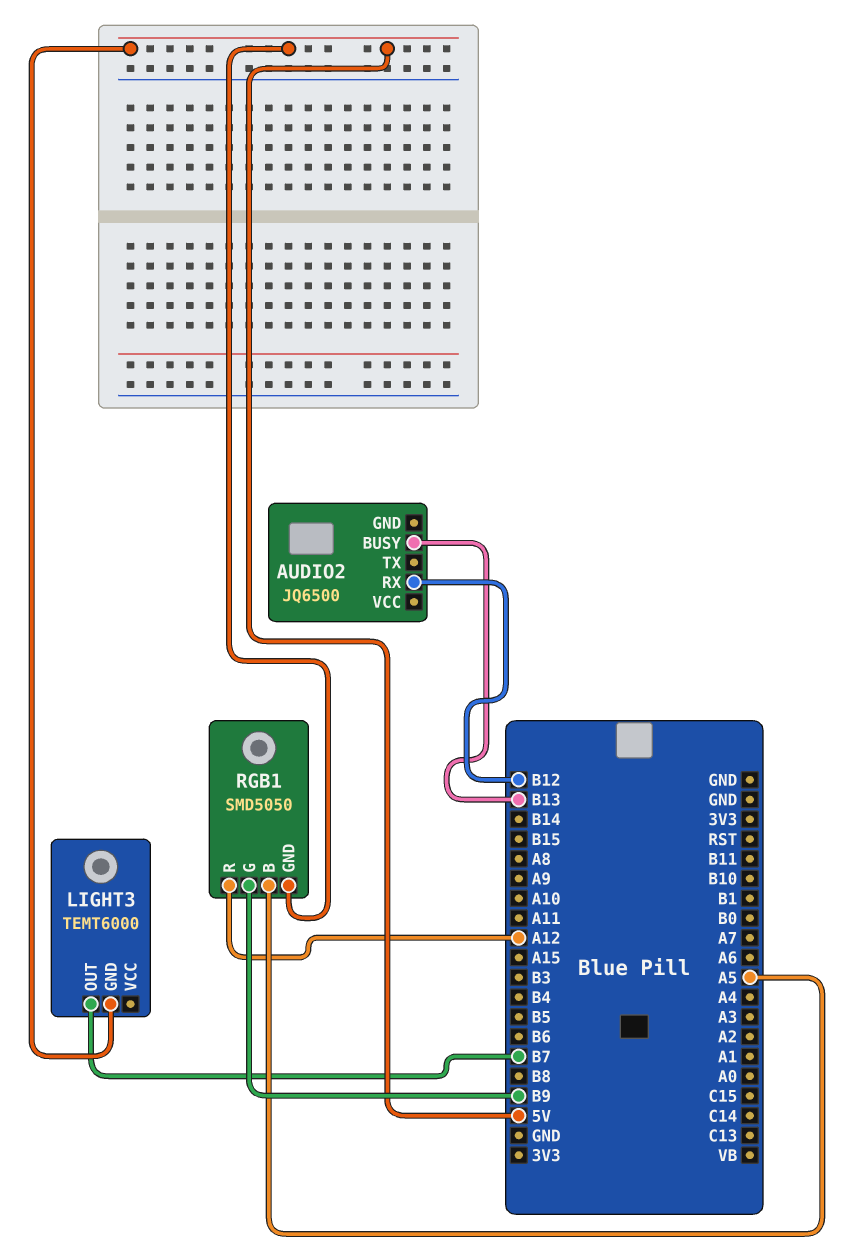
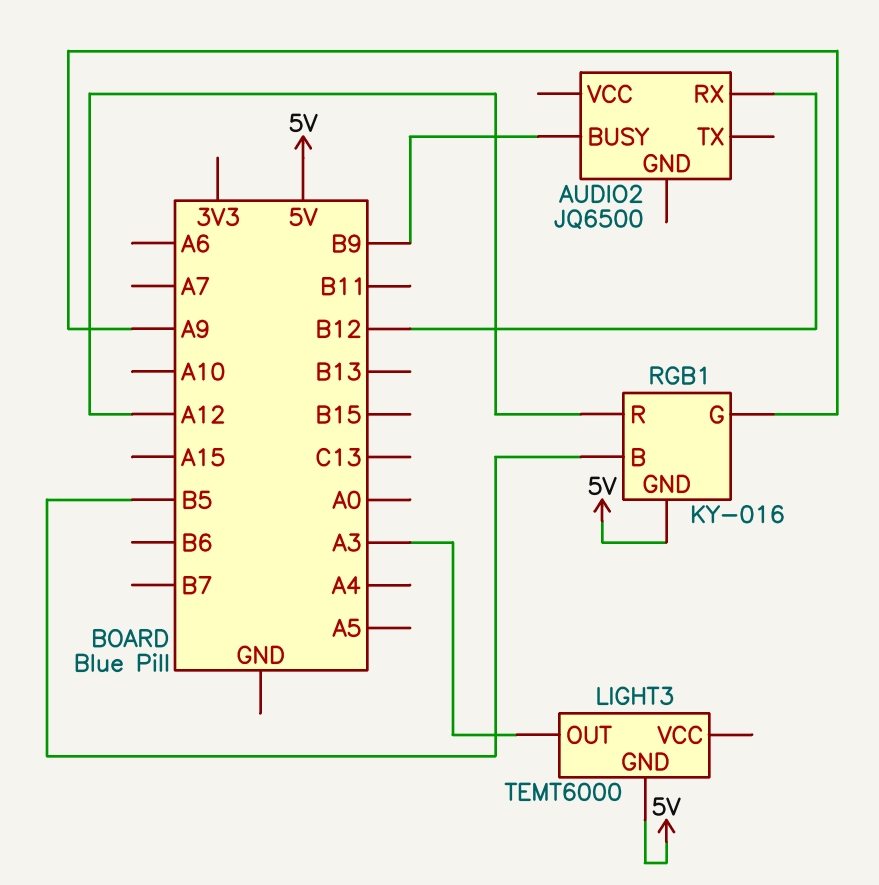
AUDIO2 pin BUSY: B13 -> B9
LIGHT3 pin OUT: B7 -> A3
RGB1: SMD5050 -> KY-016
RGB1 pin B: A5 -> B5
RGB1 pin G: B9 -> A9

